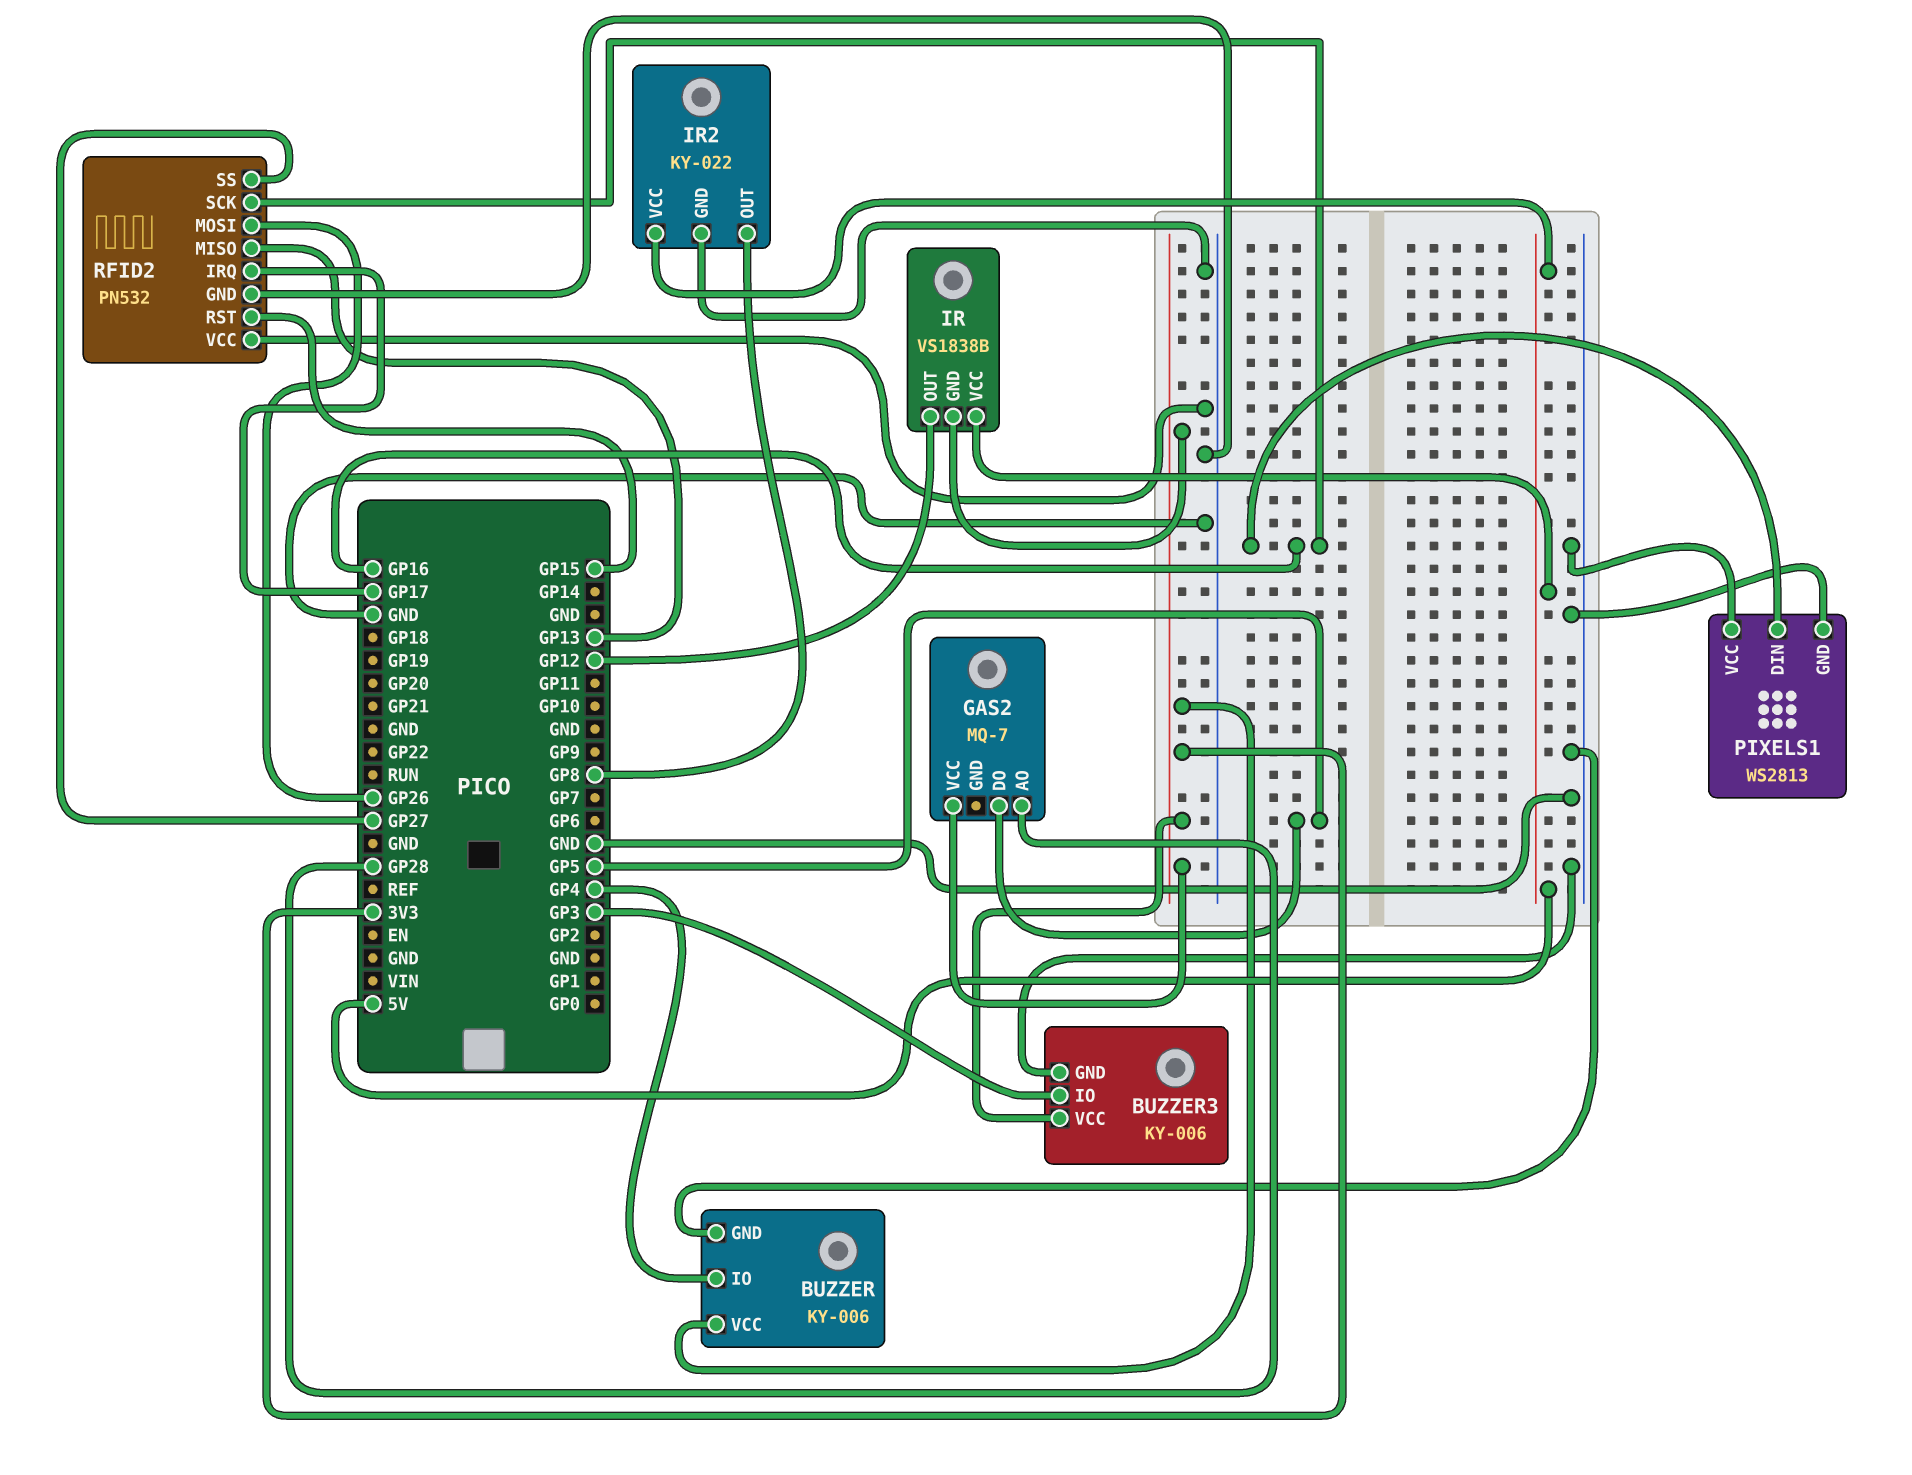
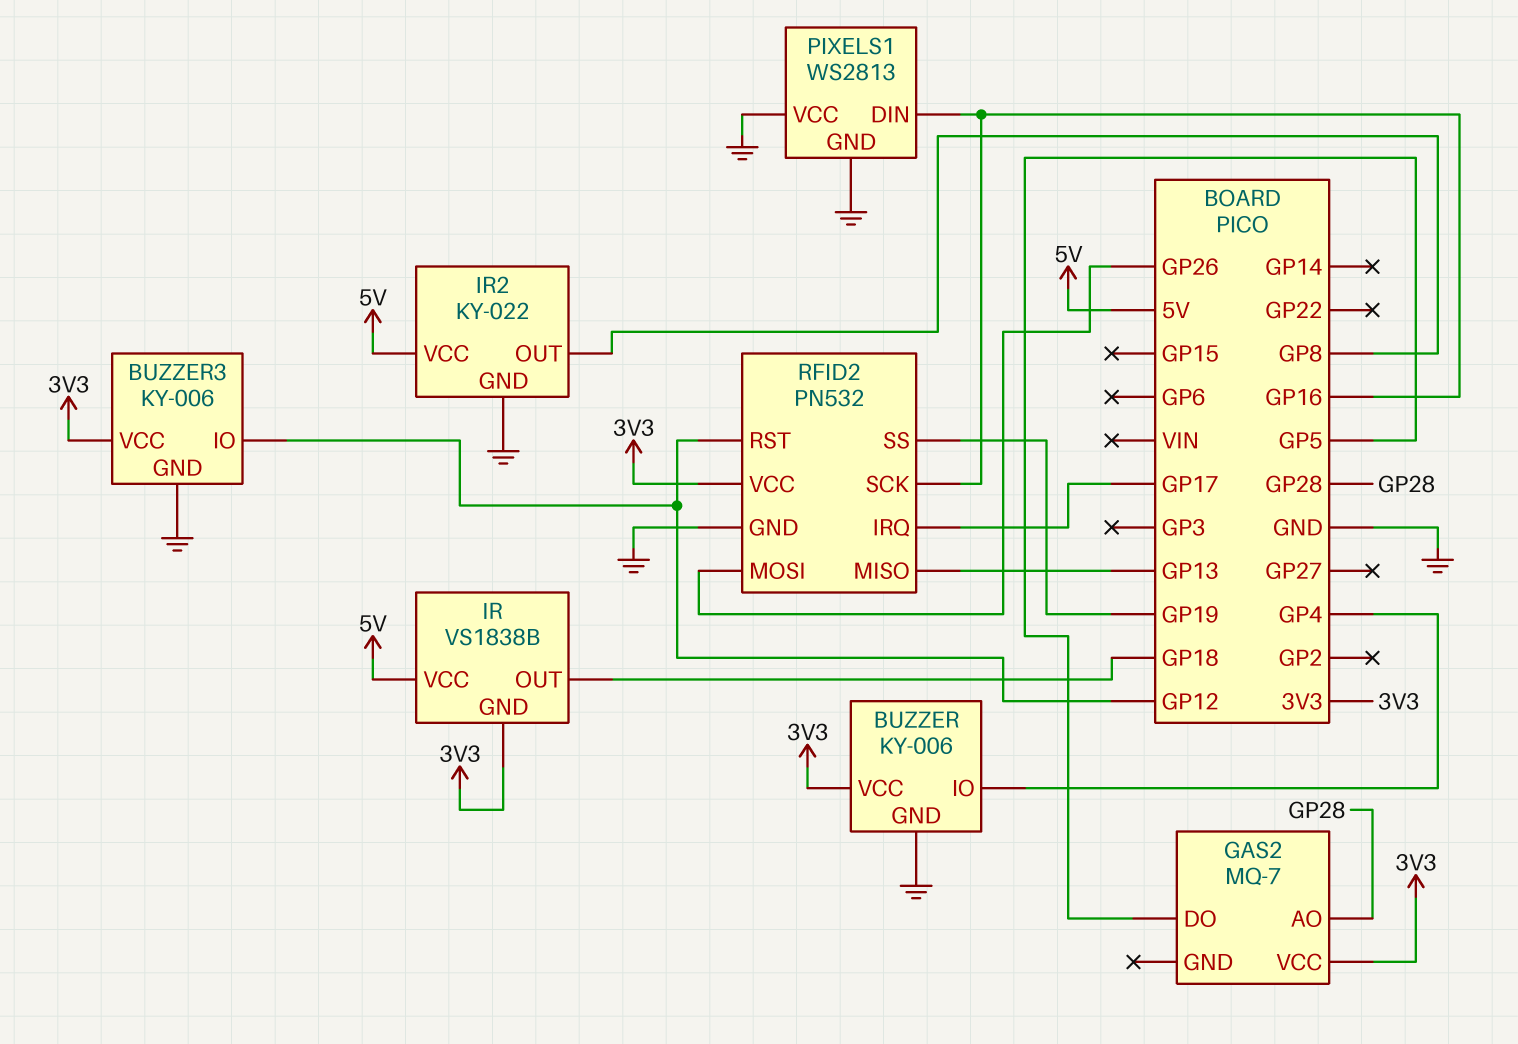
BUZZER3 pin IO: GP3 -> GP12
IR pin OUT: GP12 -> GP18
RFID2 pin RST: GP15 -> GP12
RFID2 pin SS: GP27 -> GP19
RFID2 pin VCC: GND -> 3V3

